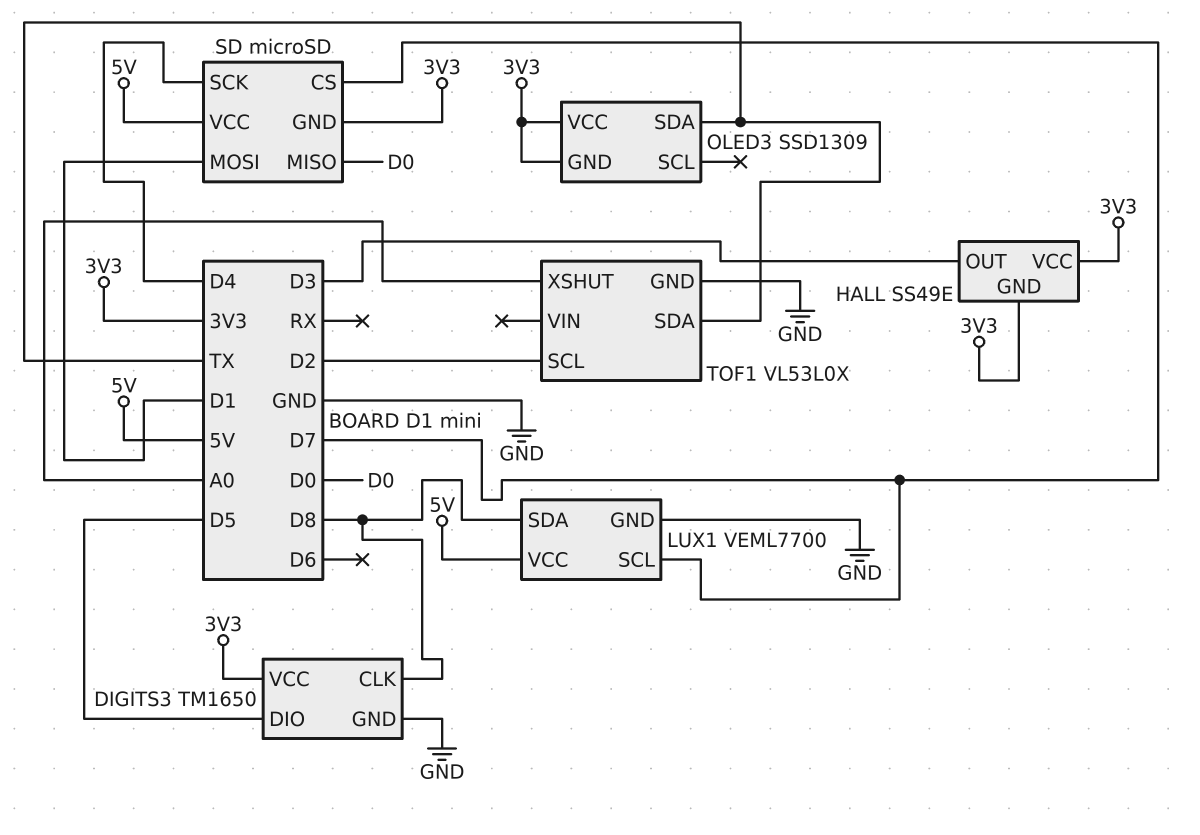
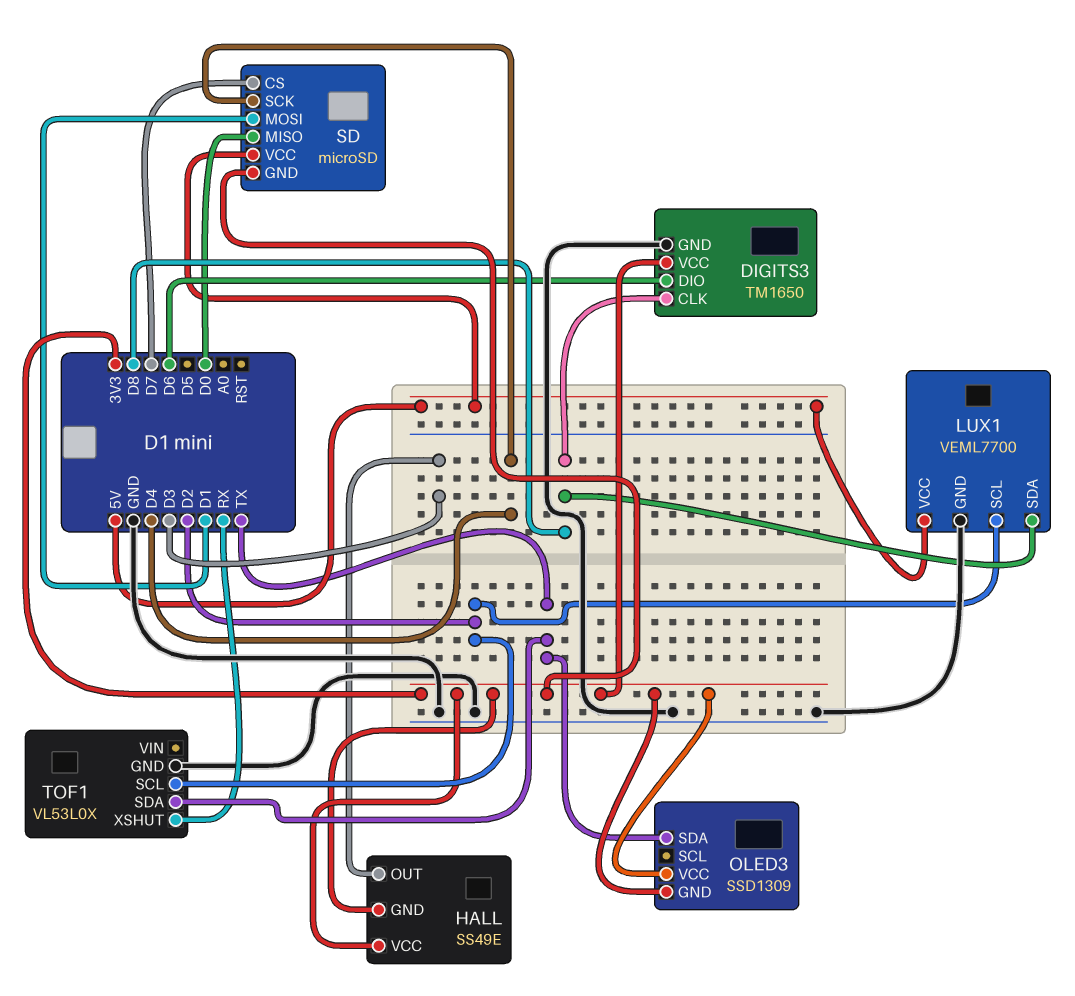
DIGITS3 pin DIO: D5 -> D6
LUX1 pin SCL: D7 -> D2
TOF1 pin XSHUT: A0 -> RX

